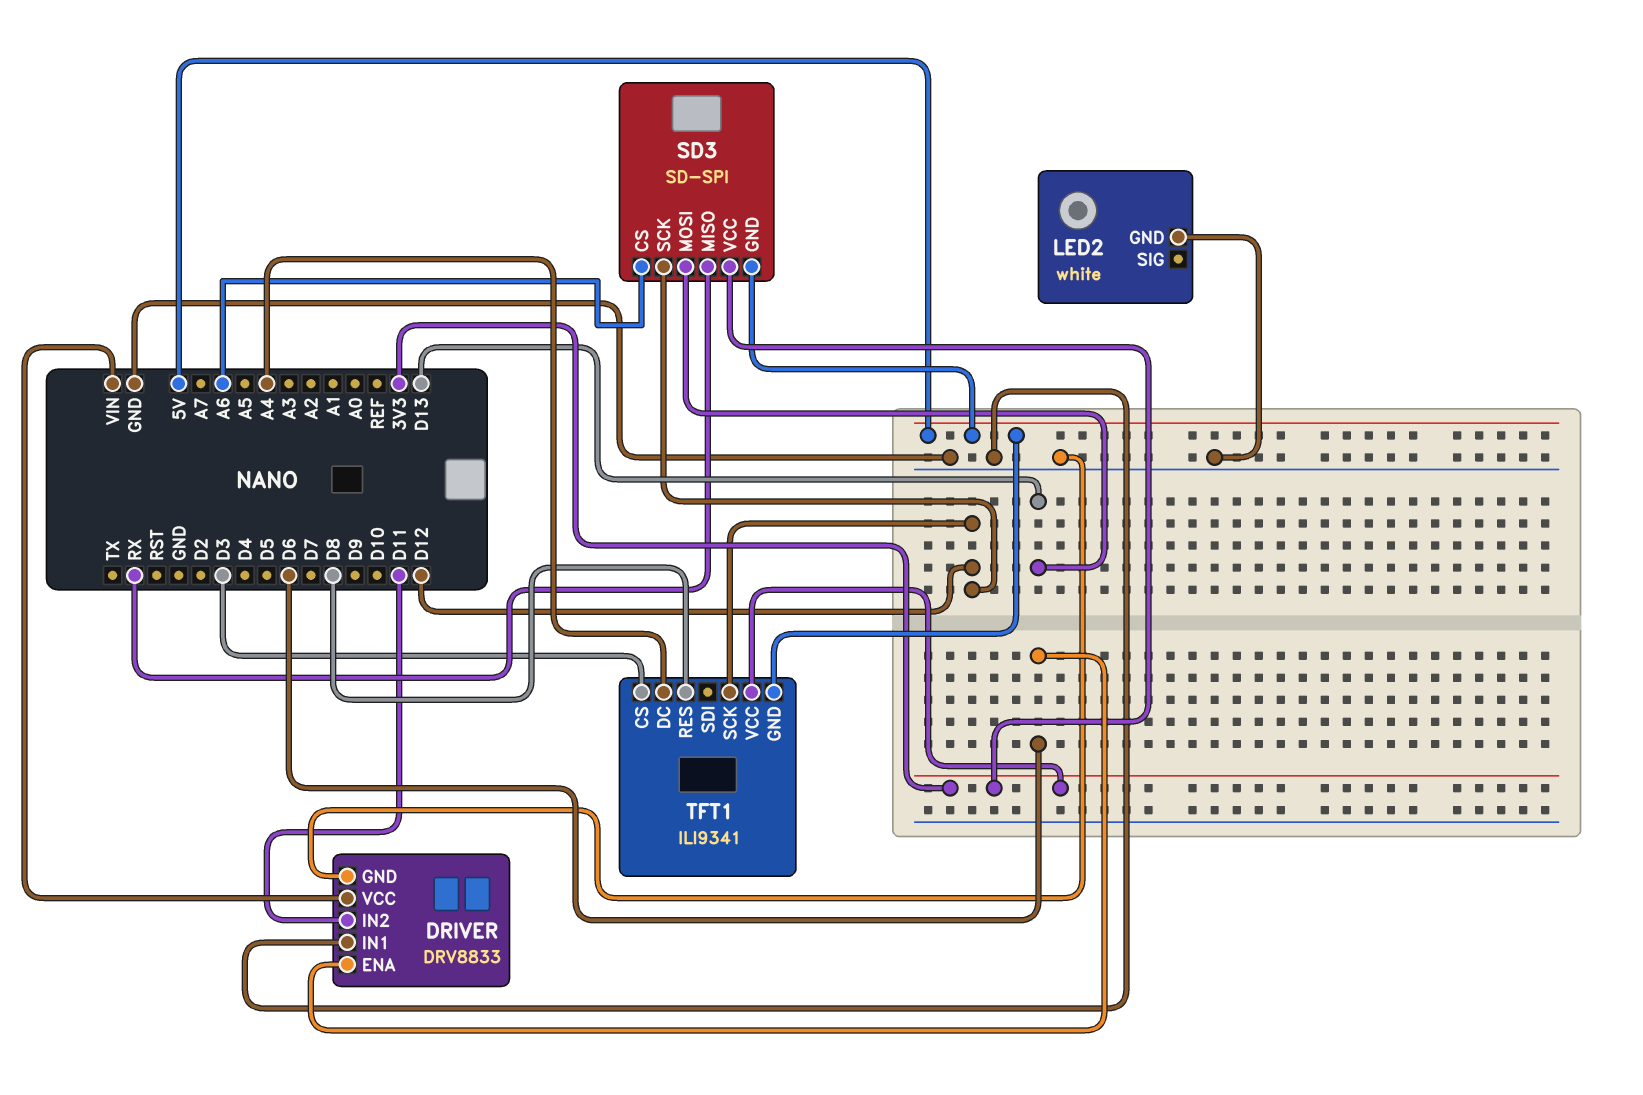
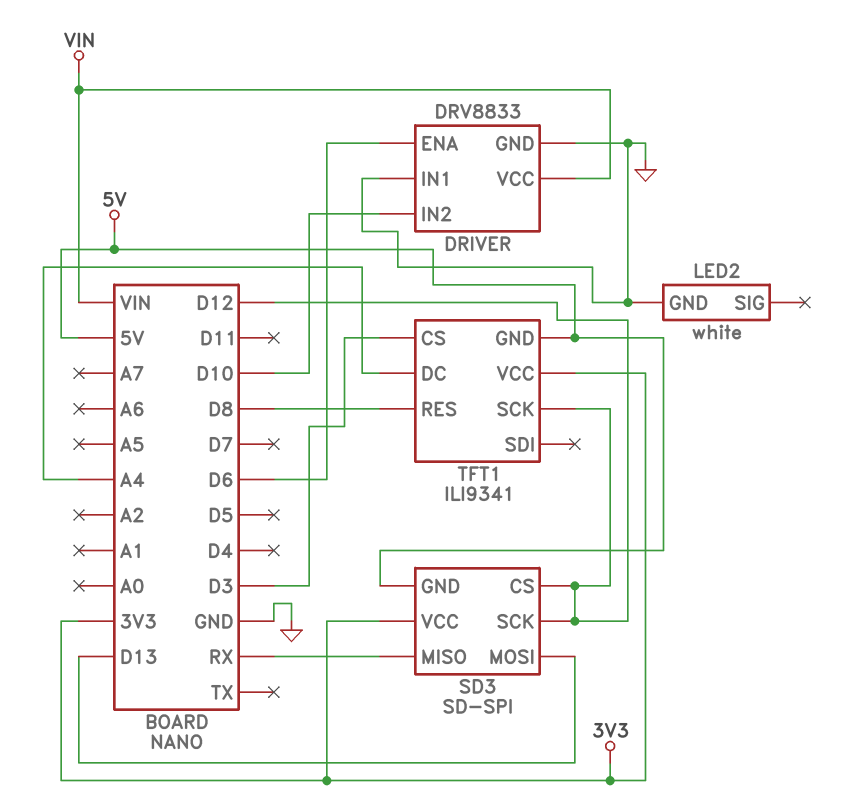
DRIVER pin IN2: D11 -> D10
SD3 pin CS: A6 -> D12

